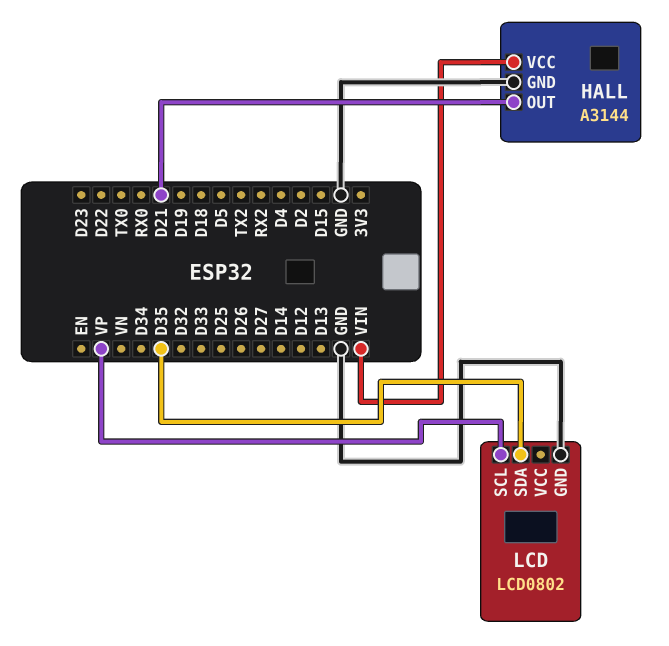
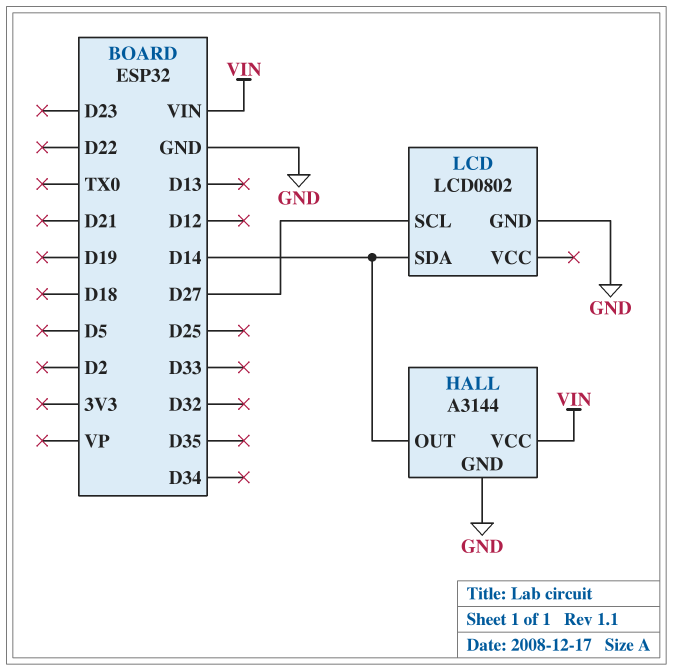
HALL pin OUT: D21 -> D14
LCD pin SCL: VP -> D27
LCD pin SDA: D35 -> D14

